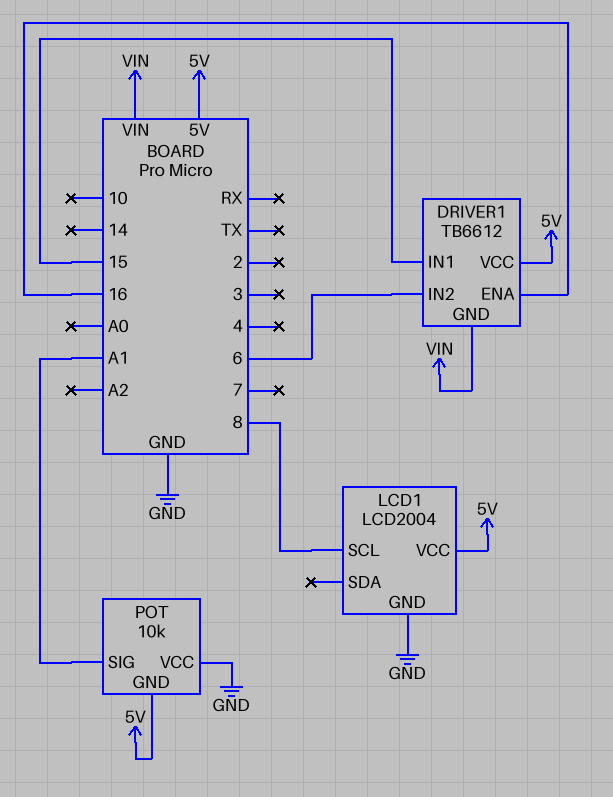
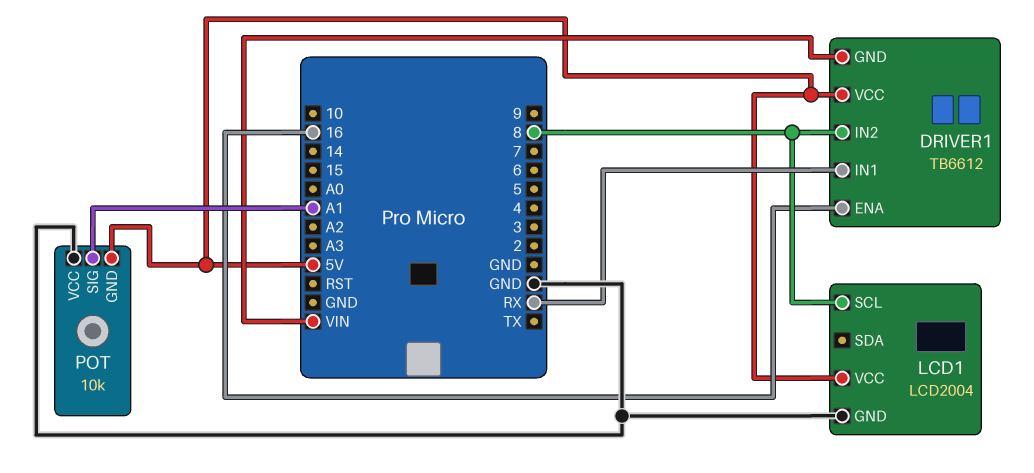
DRIVER1 pin IN1: 15 -> RX
DRIVER1 pin IN2: 6 -> 8

